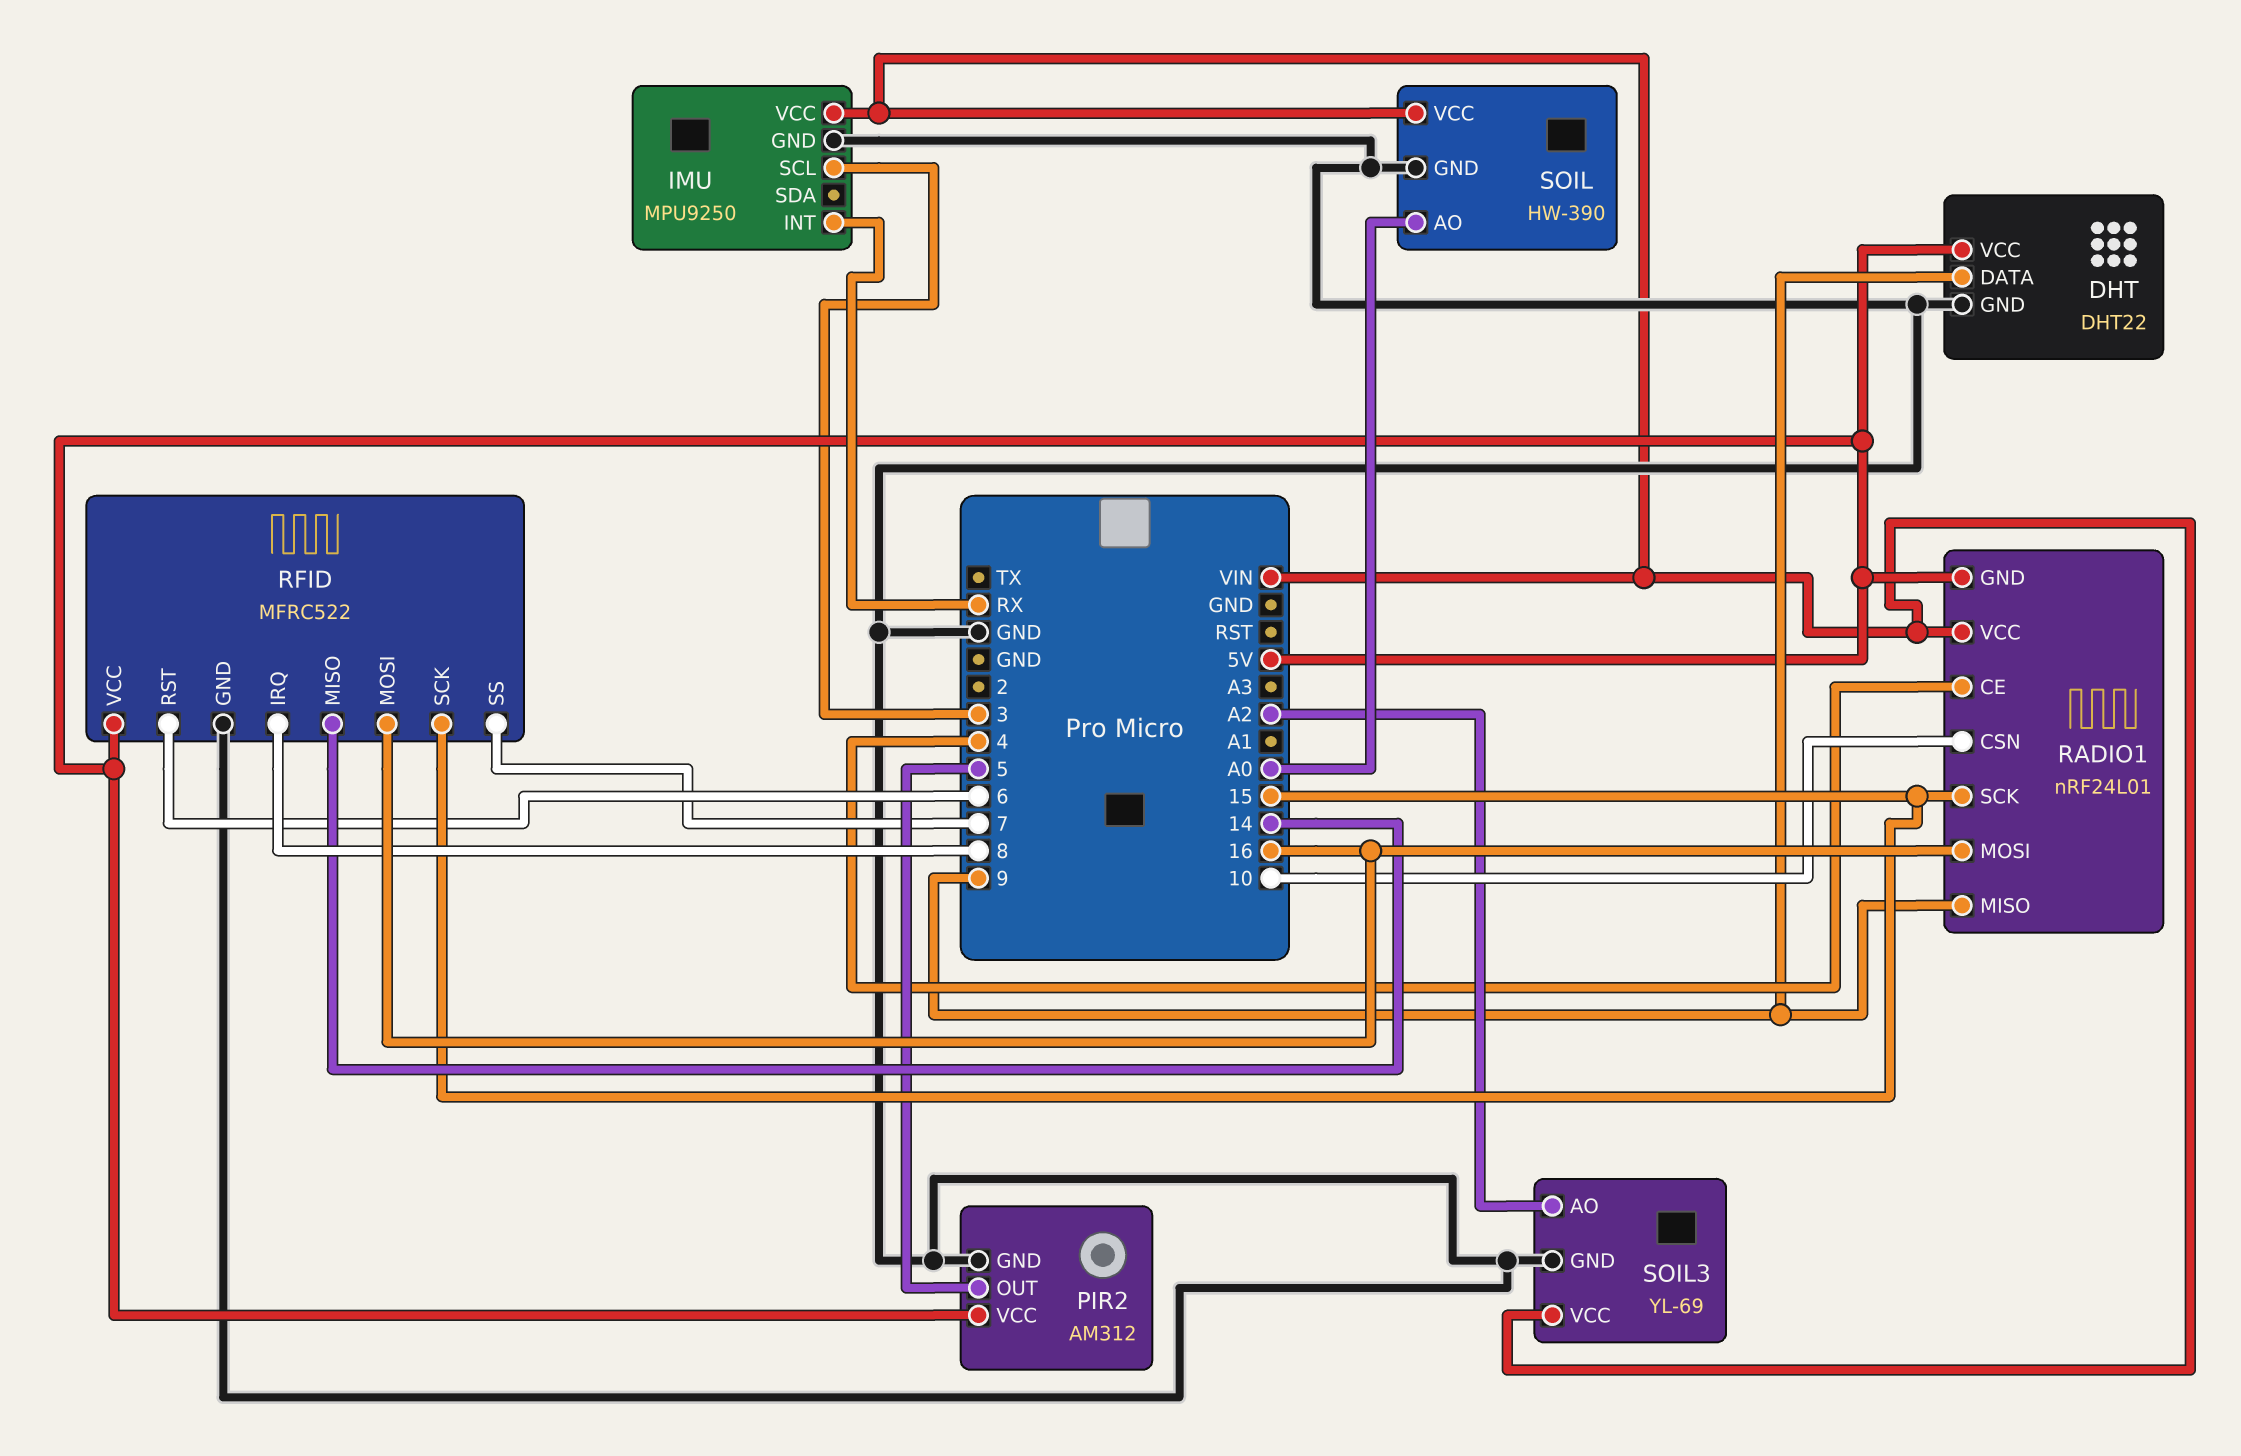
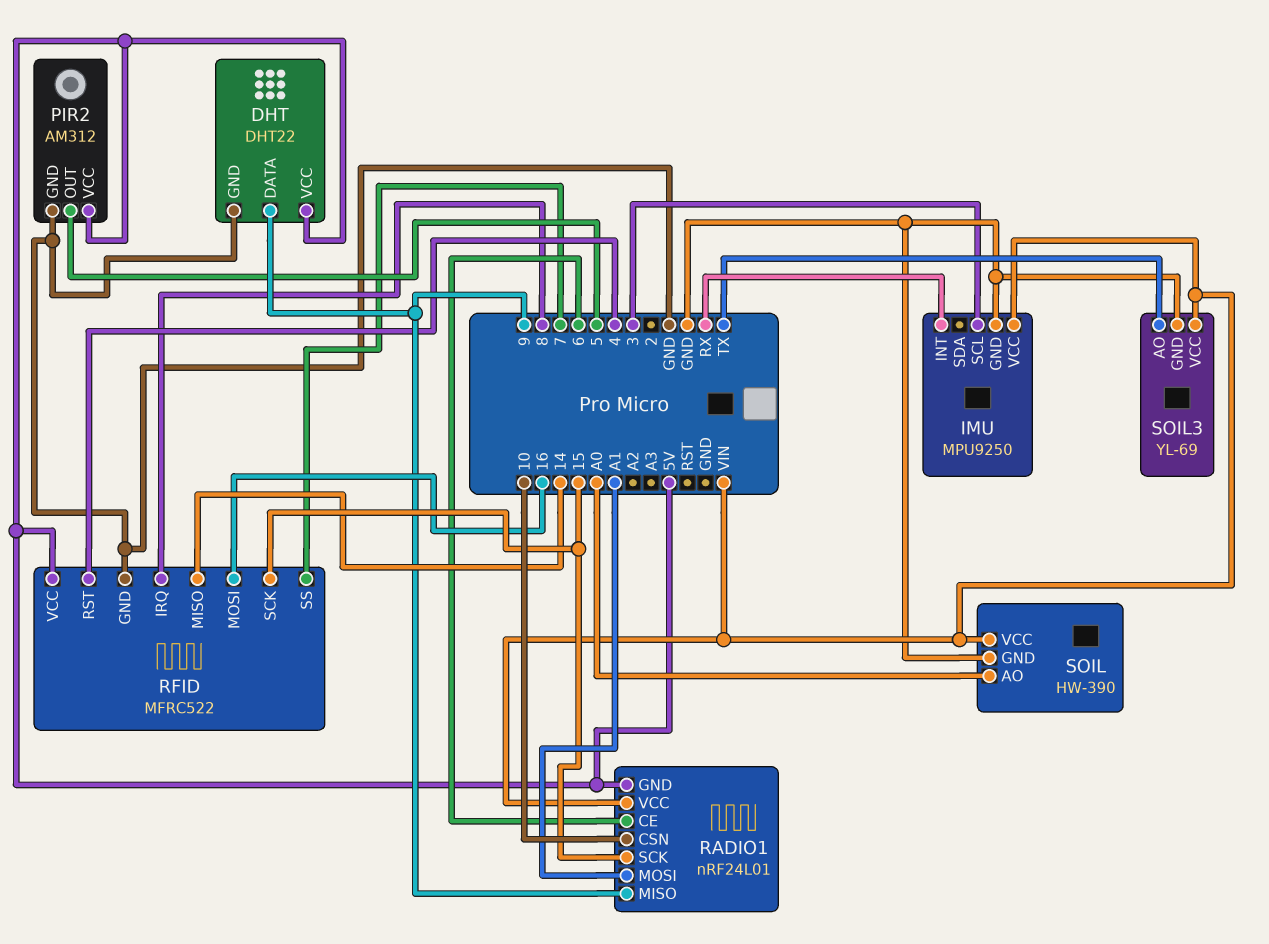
RADIO1 pin CE: 4 -> 6
RADIO1 pin MOSI: 16 -> A1
RFID pin RST: 6 -> 4
SOIL3 pin AO: A2 -> TX

